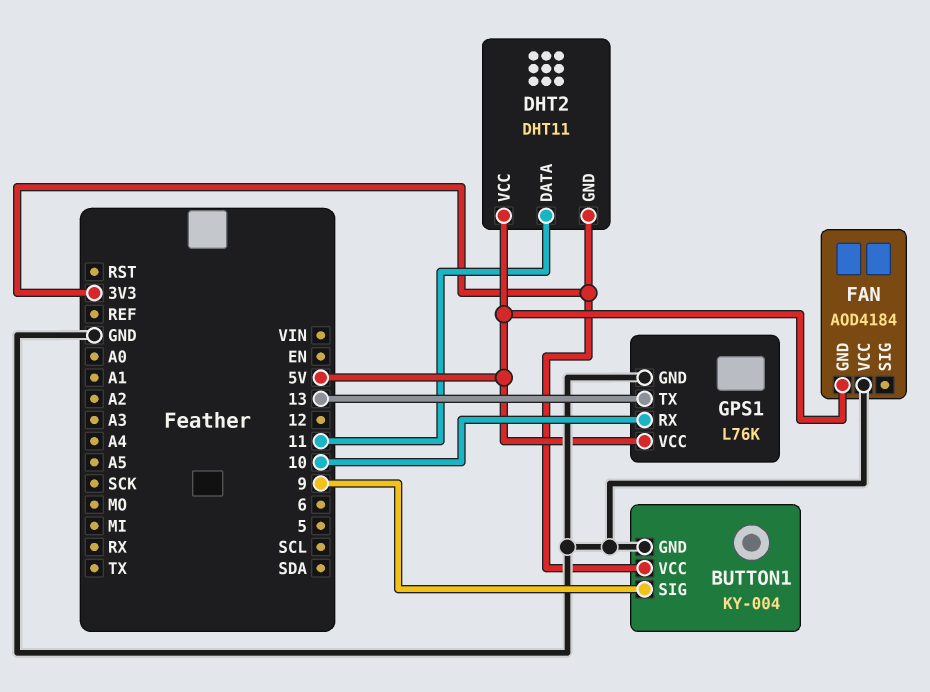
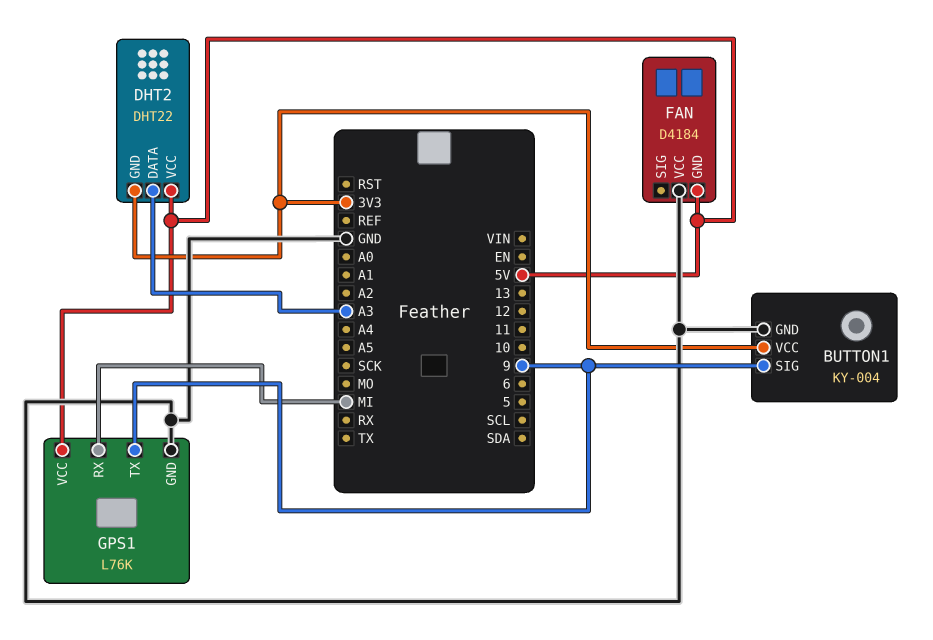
DHT2: DHT11 -> DHT22
DHT2 pin DATA: 11 -> A3
FAN: AOD4184 -> D4184
GPS1 pin RX: 10 -> MI
GPS1 pin TX: 13 -> 9

